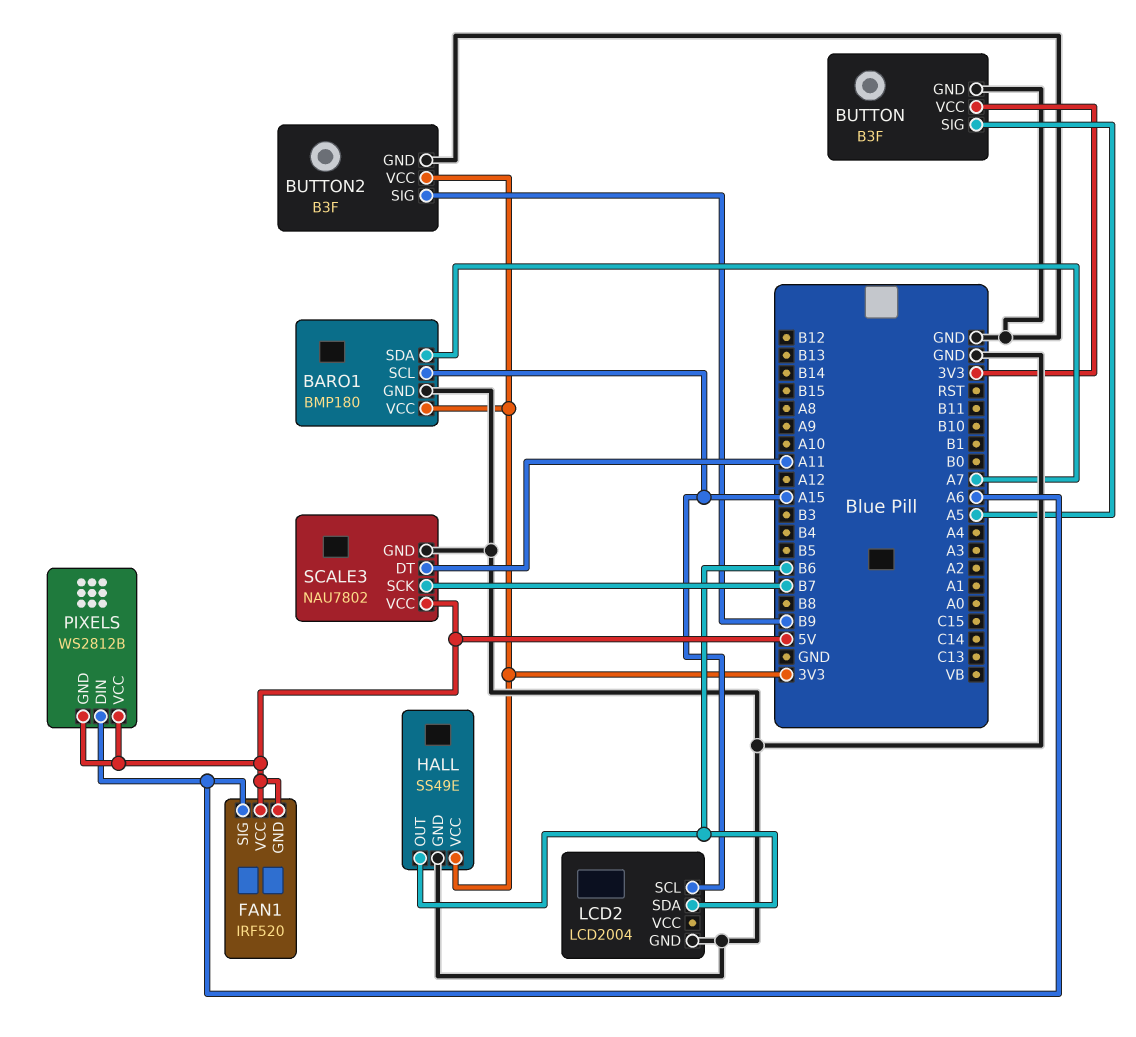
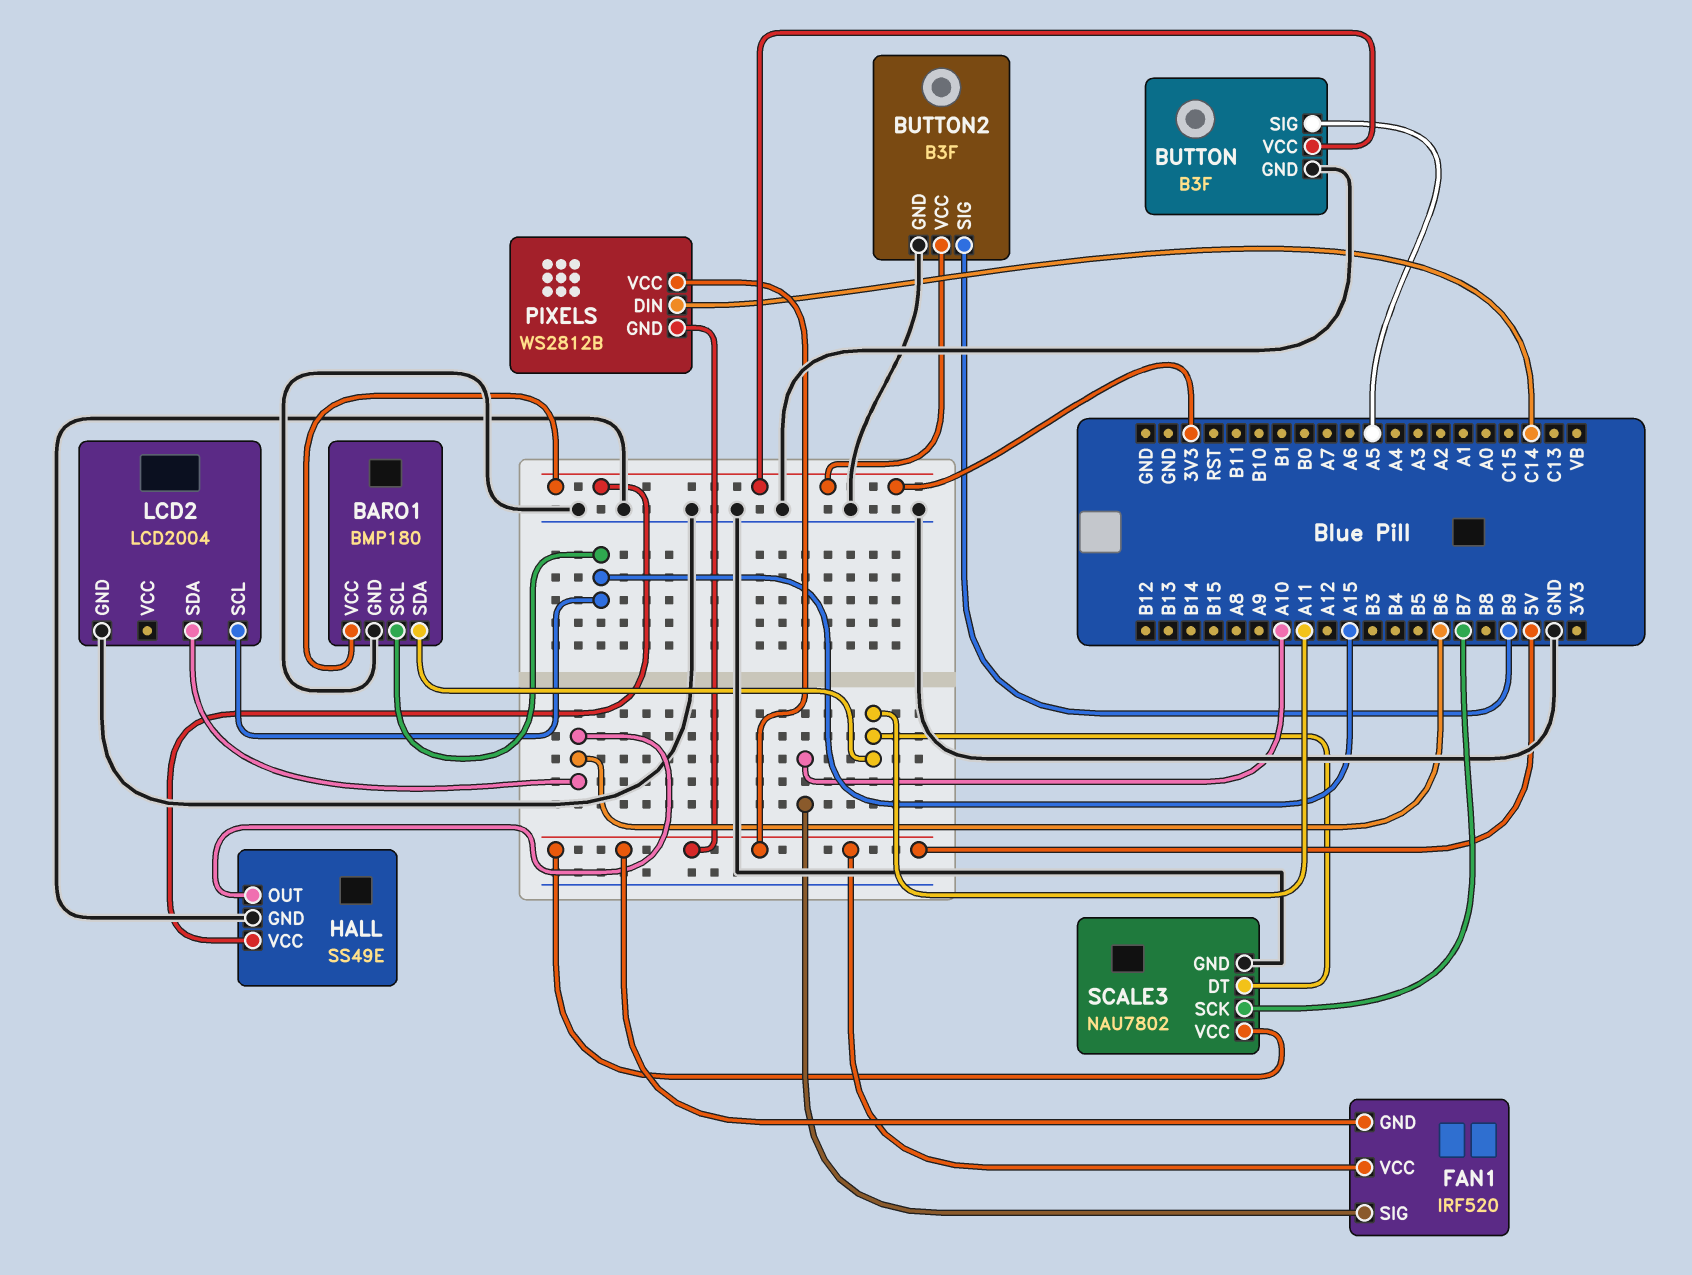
BARO1 pin SDA: A7 -> A11
FAN1 pin SIG: A6 -> A10
PIXELS pin DIN: A6 -> C14

